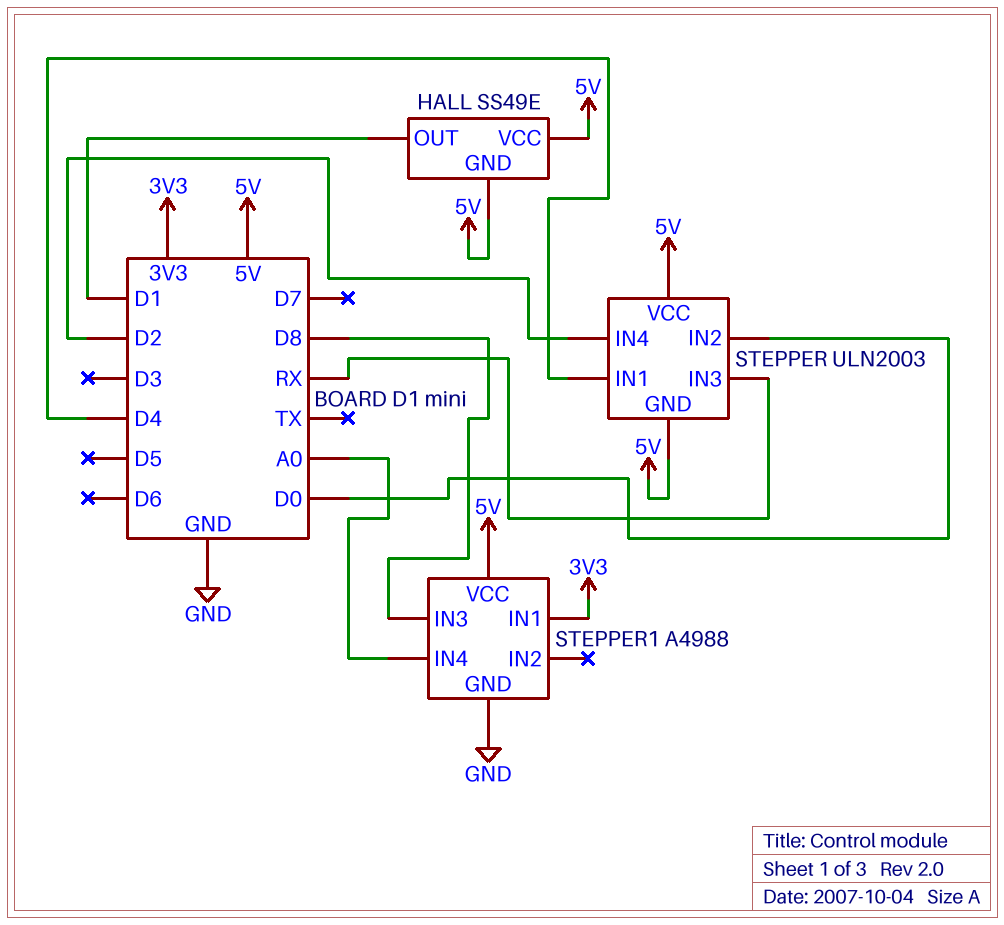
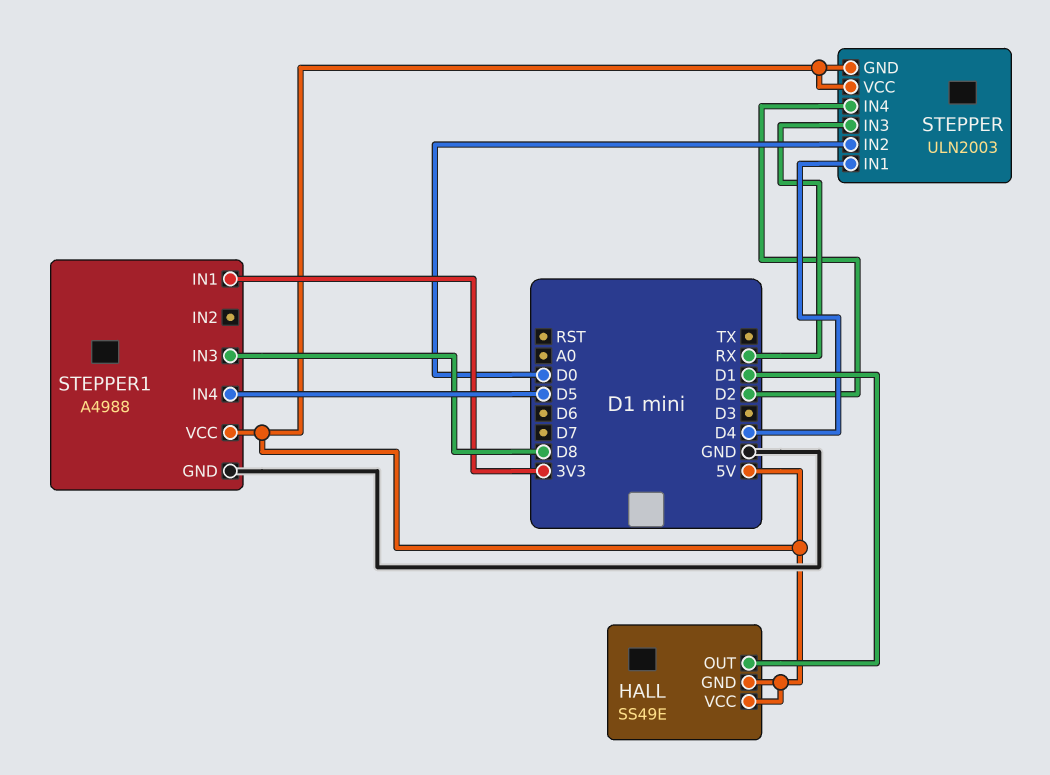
STEPPER1 pin IN4: A0 -> D5

